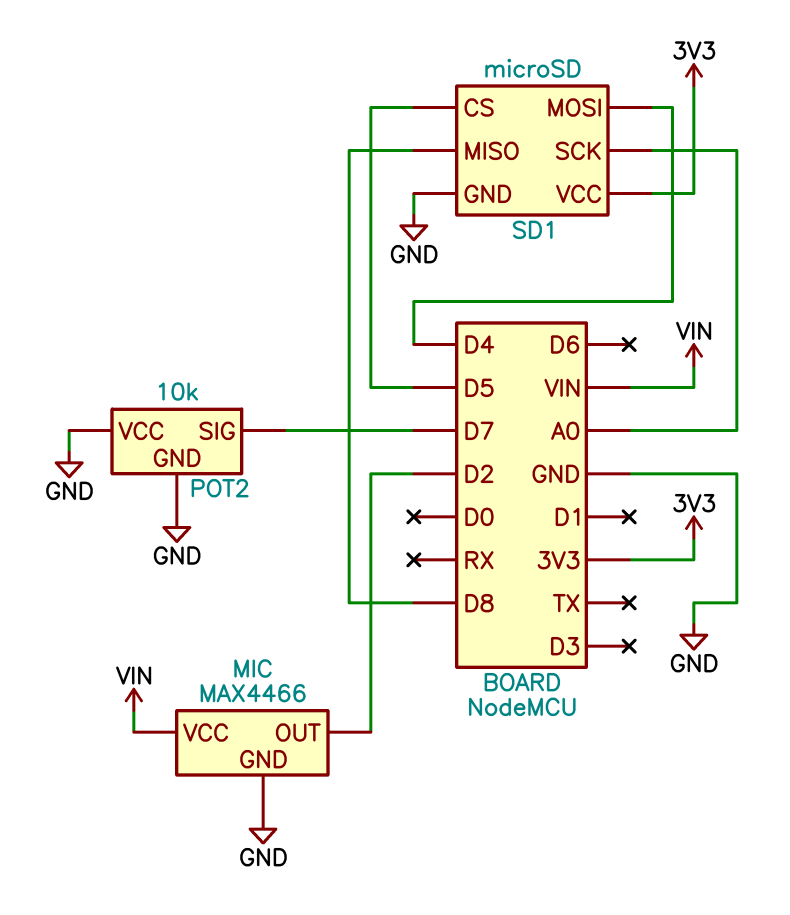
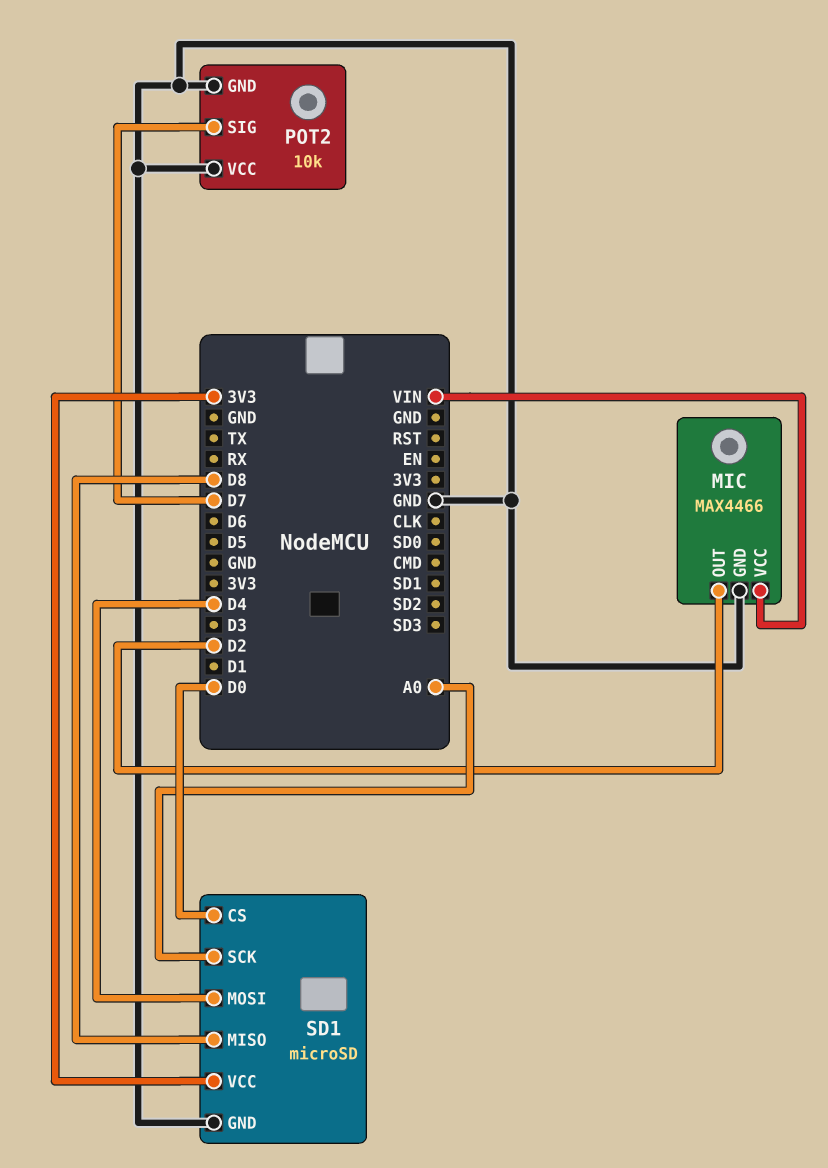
SD1 pin CS: D5 -> D0

